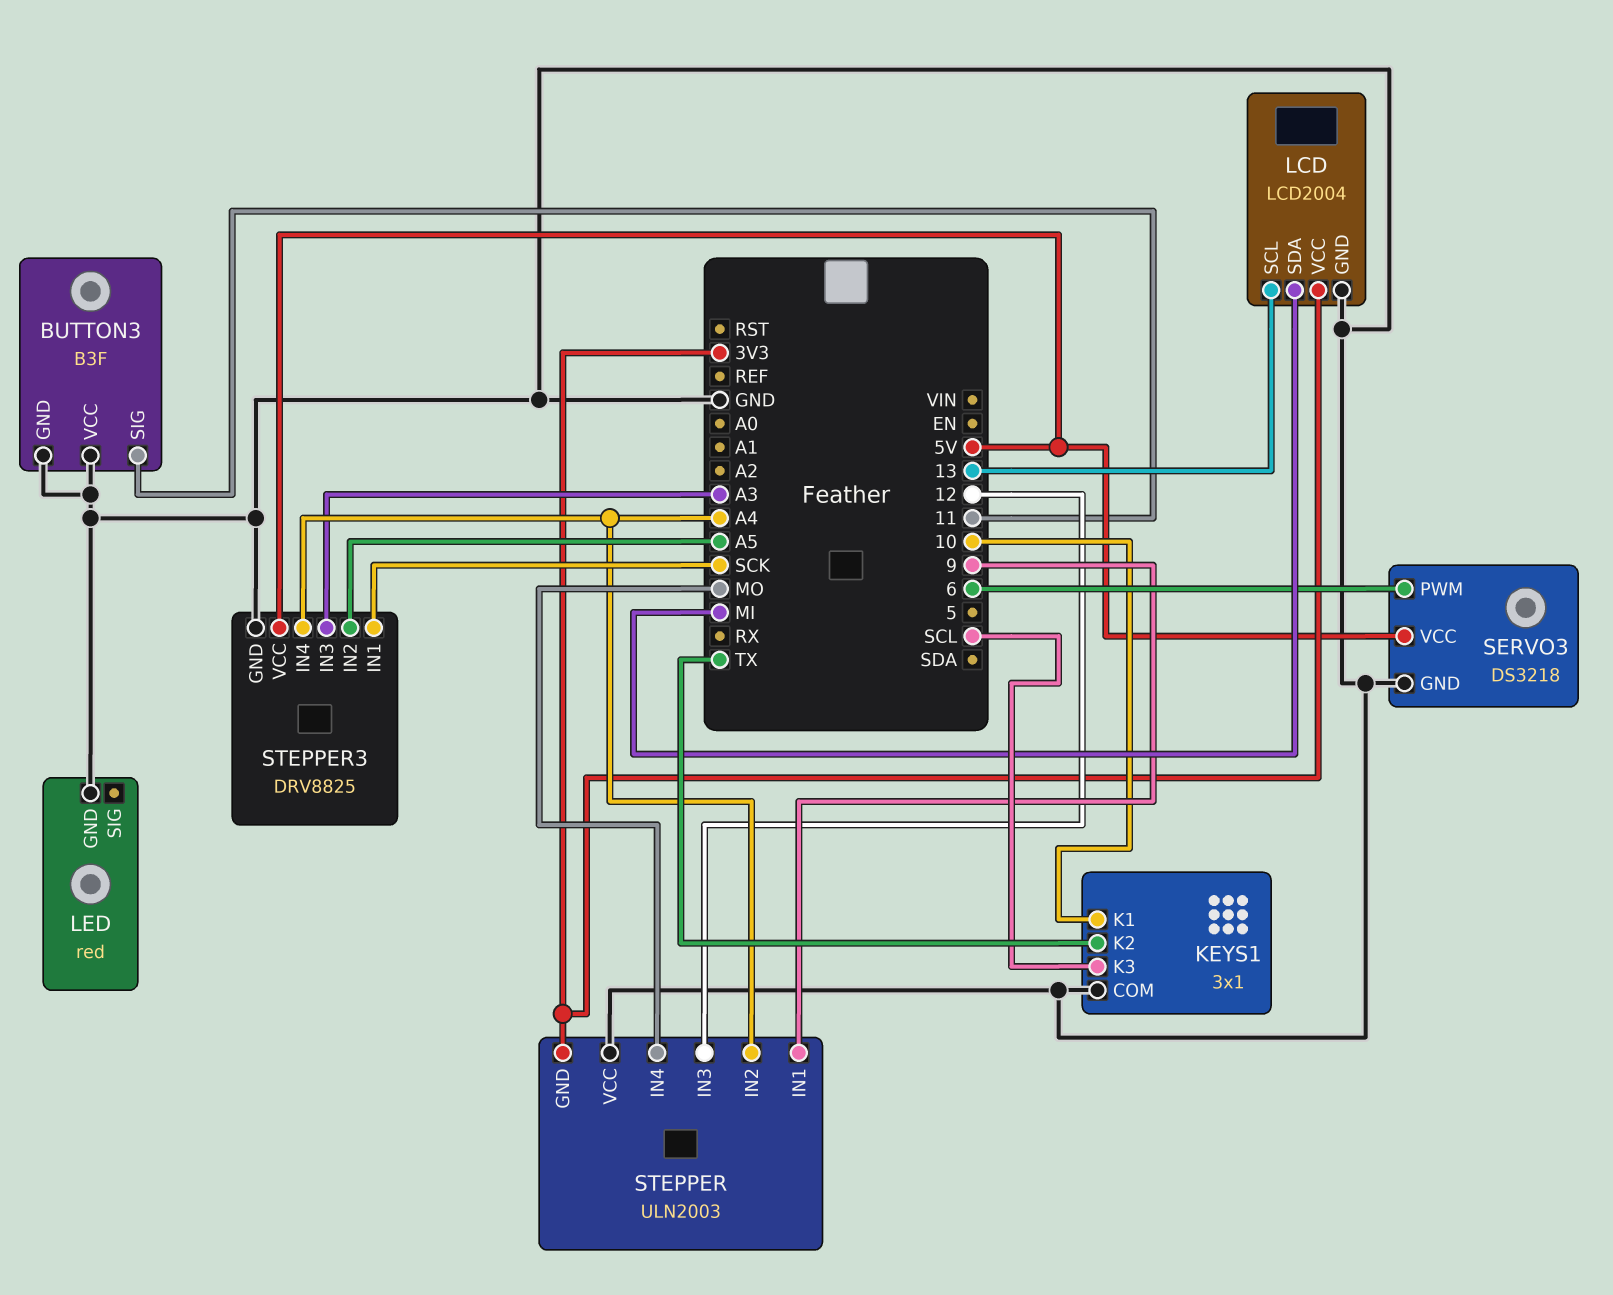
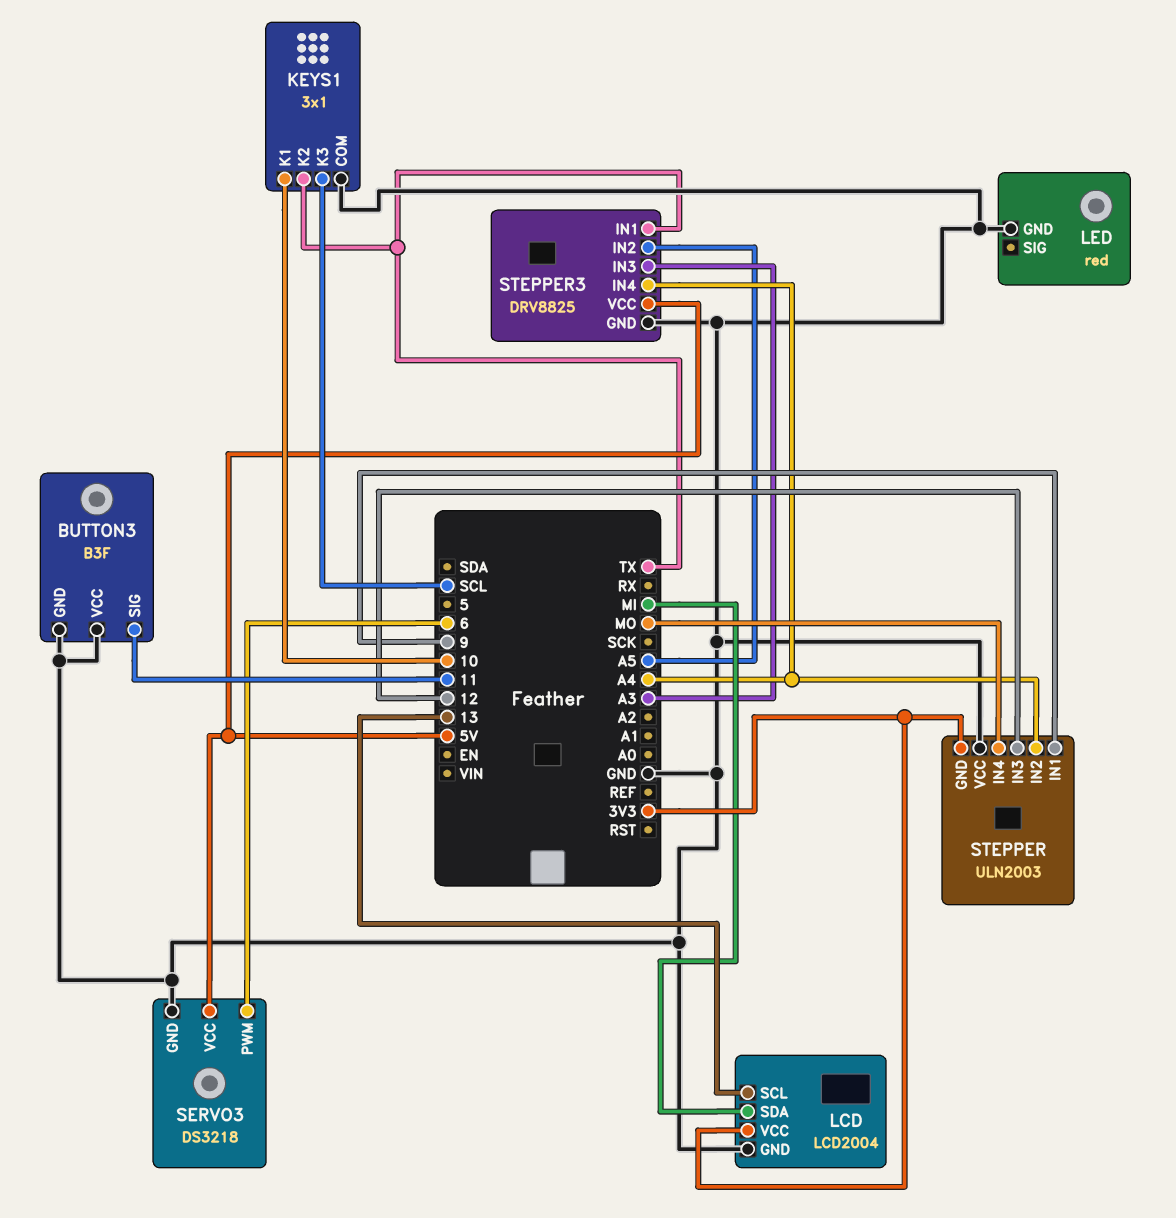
STEPPER3 pin IN1: SCK -> TX

